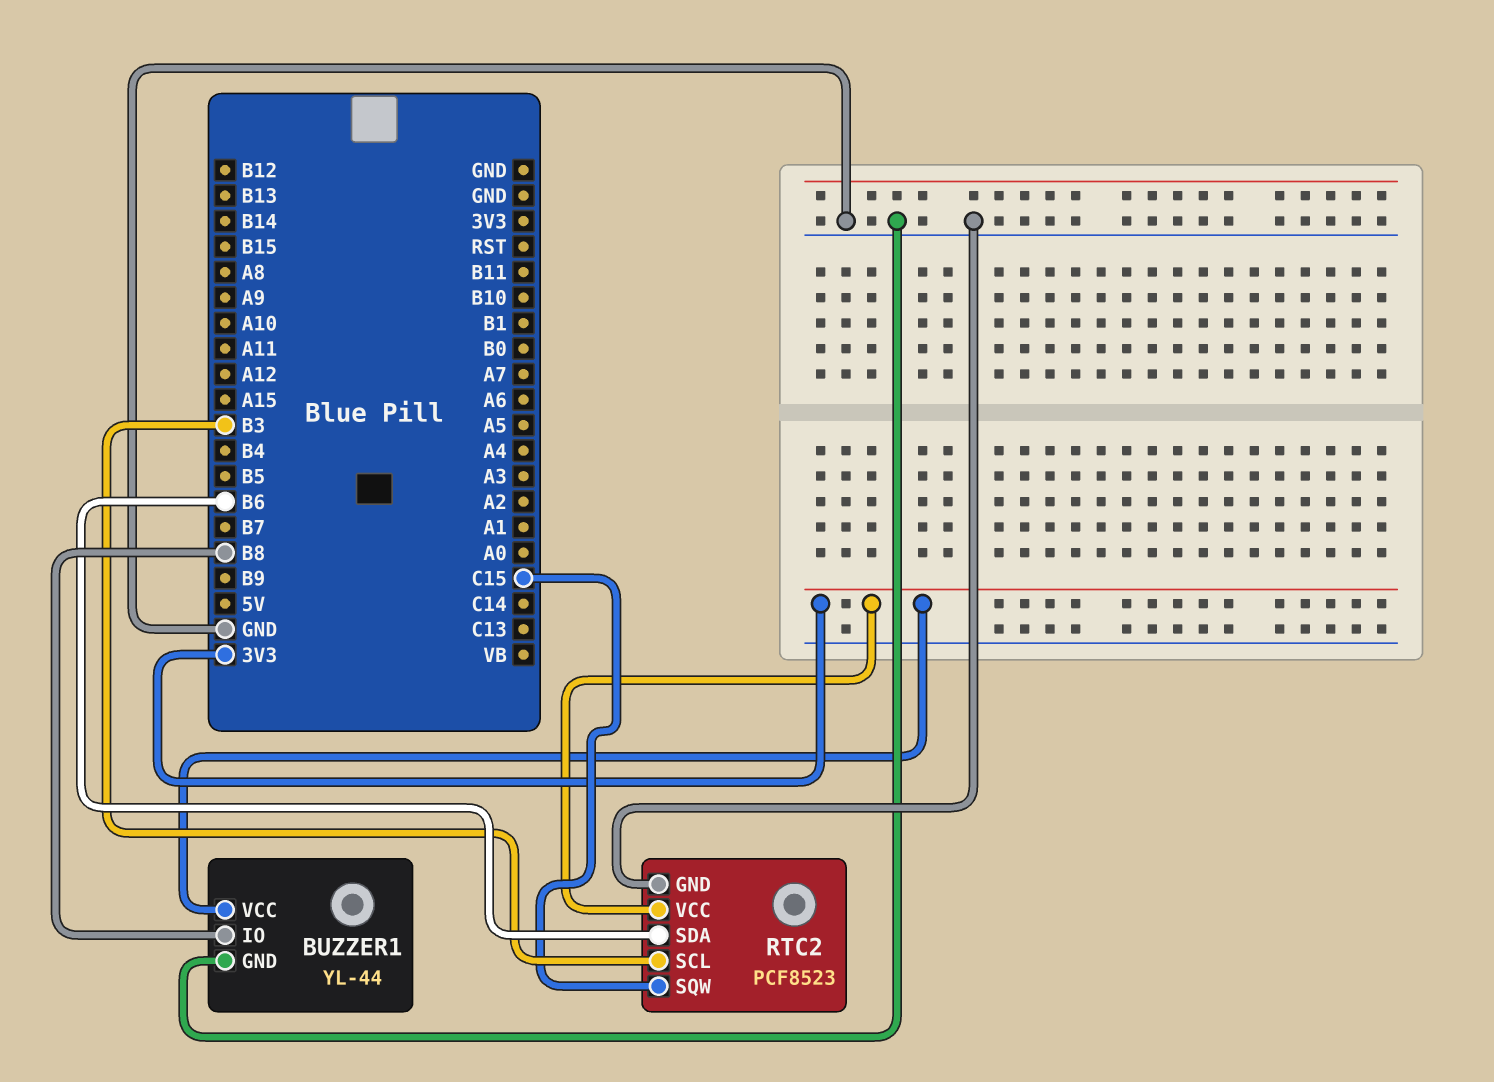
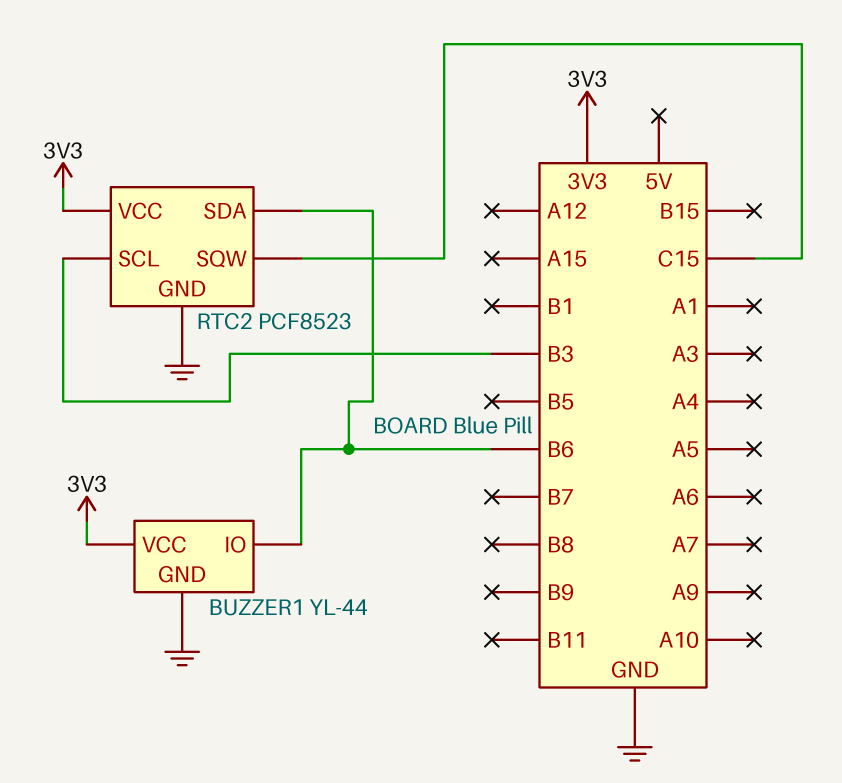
BUZZER1 pin IO: B8 -> B6

